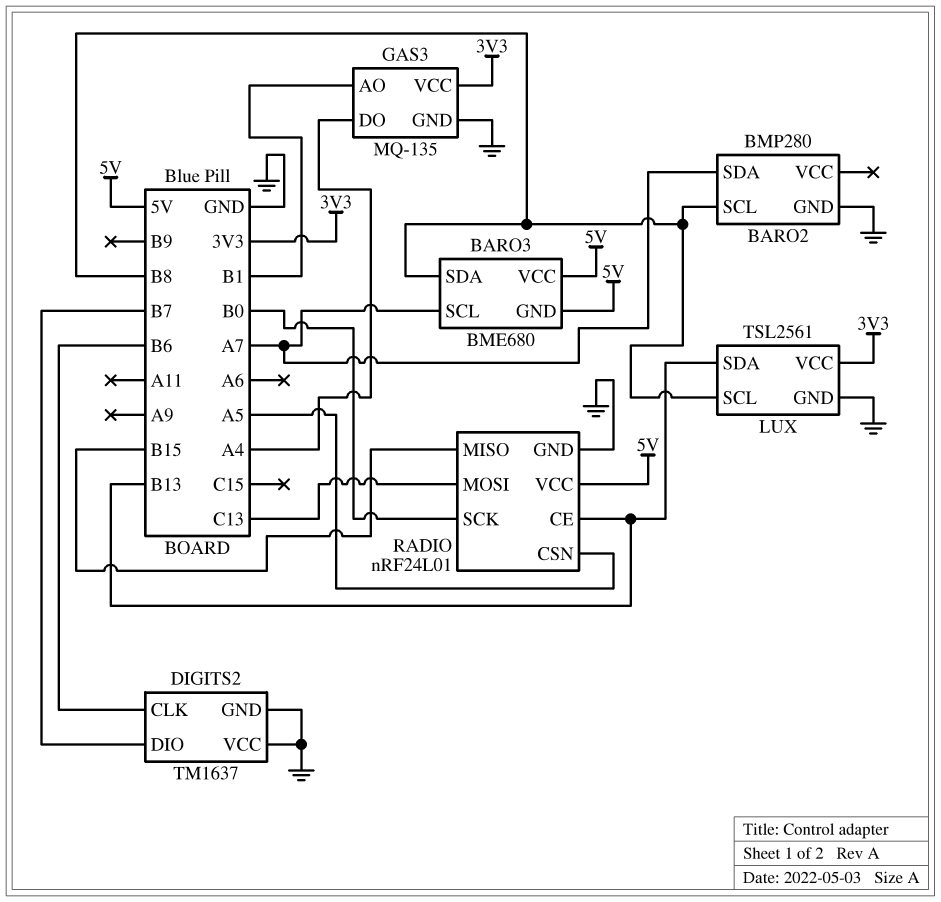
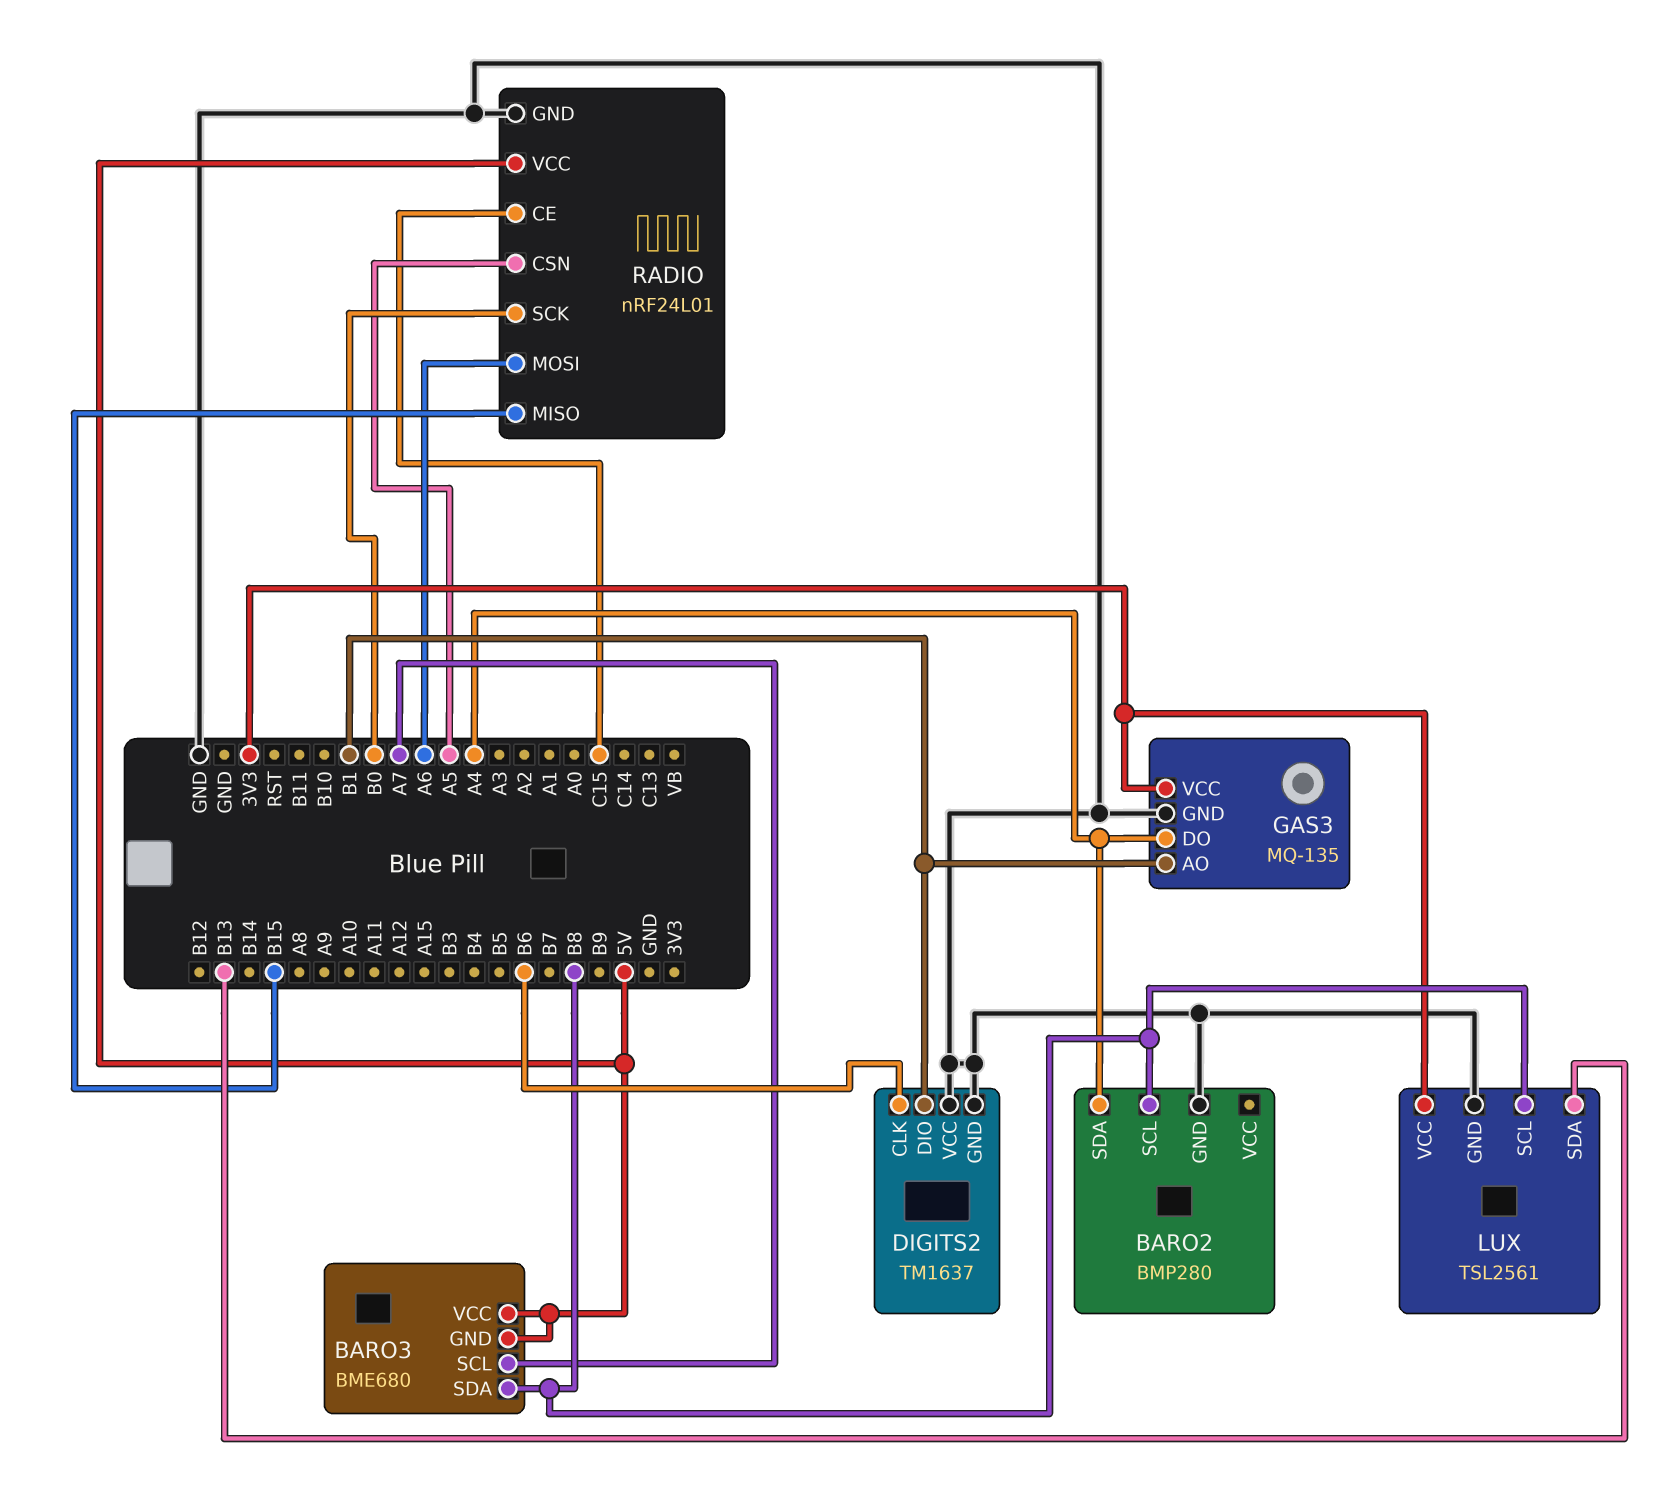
BARO2 pin SDA: A7 -> A4
DIGITS2 pin DIO: B7 -> B1
RADIO pin CE: B13 -> C15
RADIO pin MOSI: C13 -> A6

